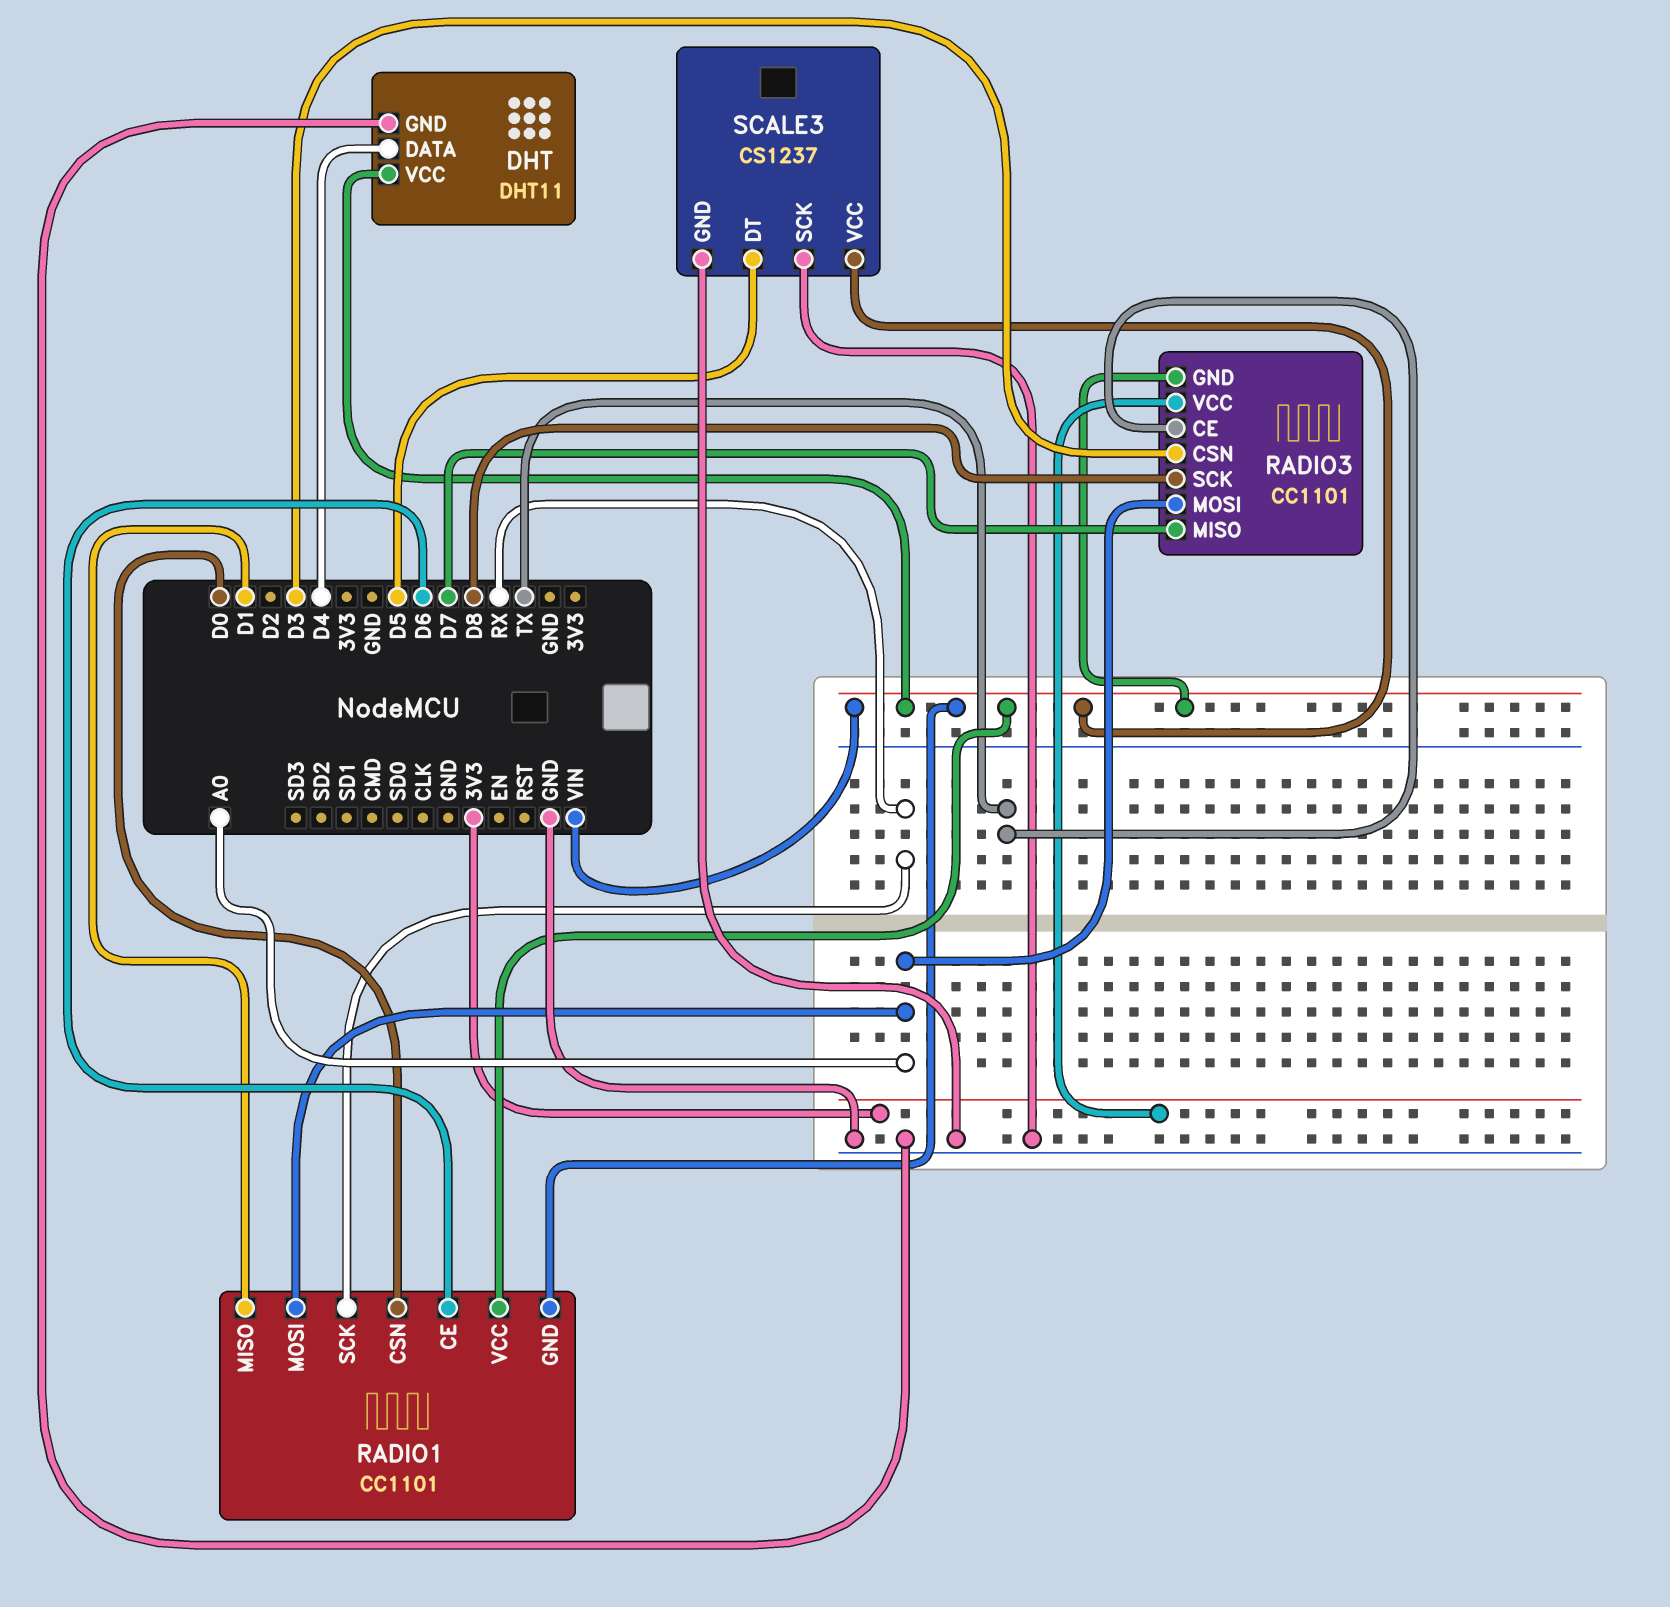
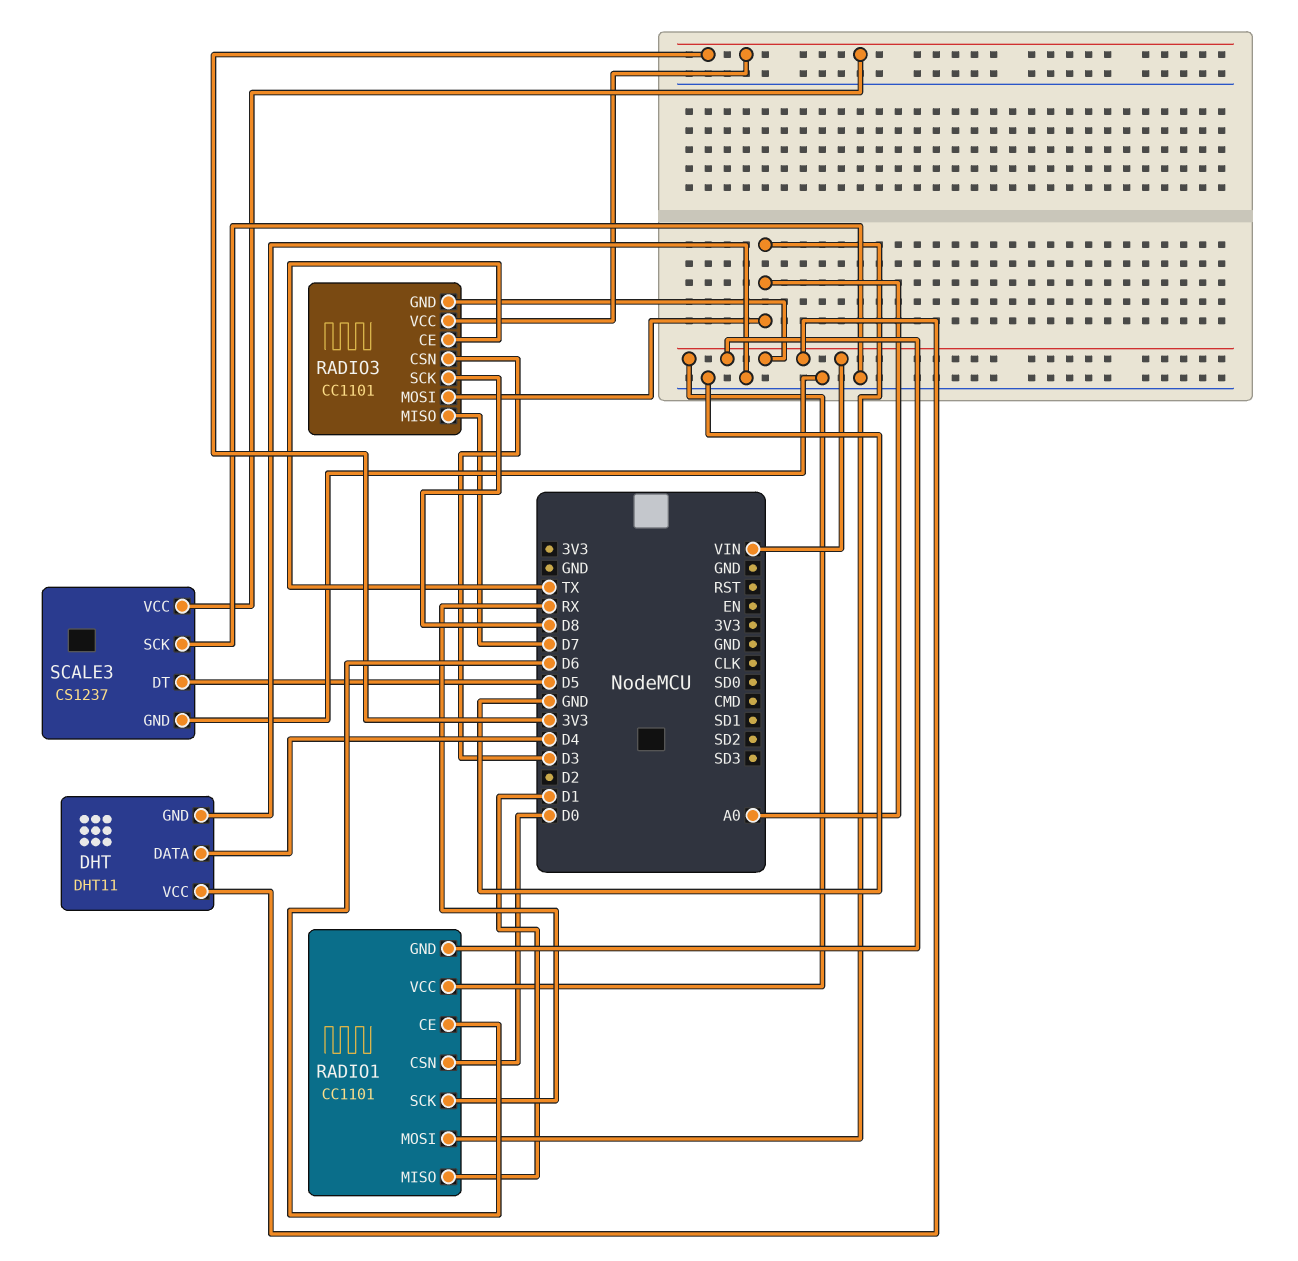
SCALE3 pin VCC: VIN -> 3V3

